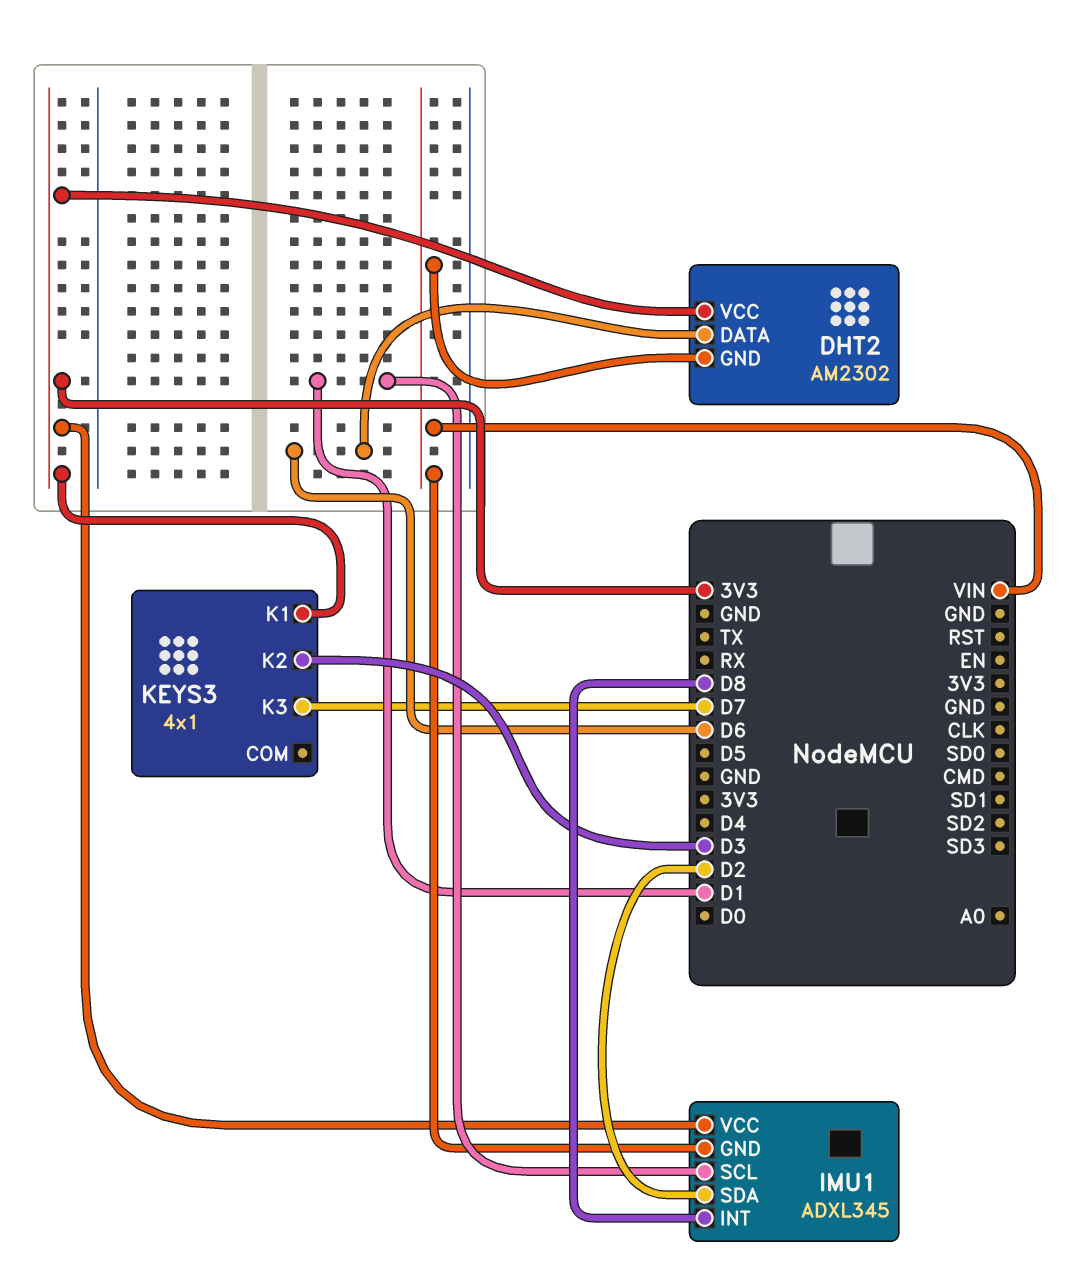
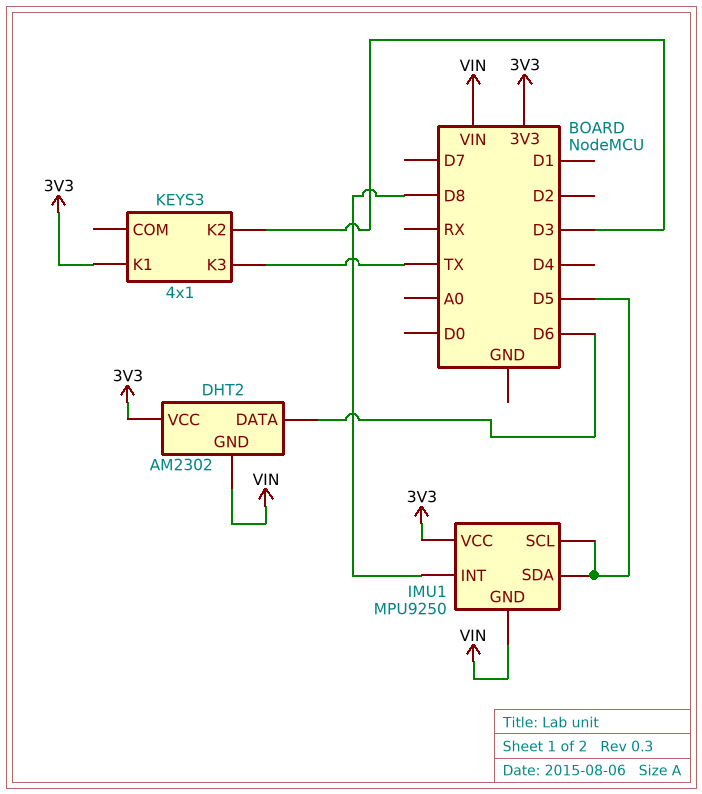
IMU1: ADXL345 -> MPU9250
IMU1 pin SCL: D1 -> D5
IMU1 pin SDA: D2 -> D5
KEYS3 pin K3: D7 -> TX

